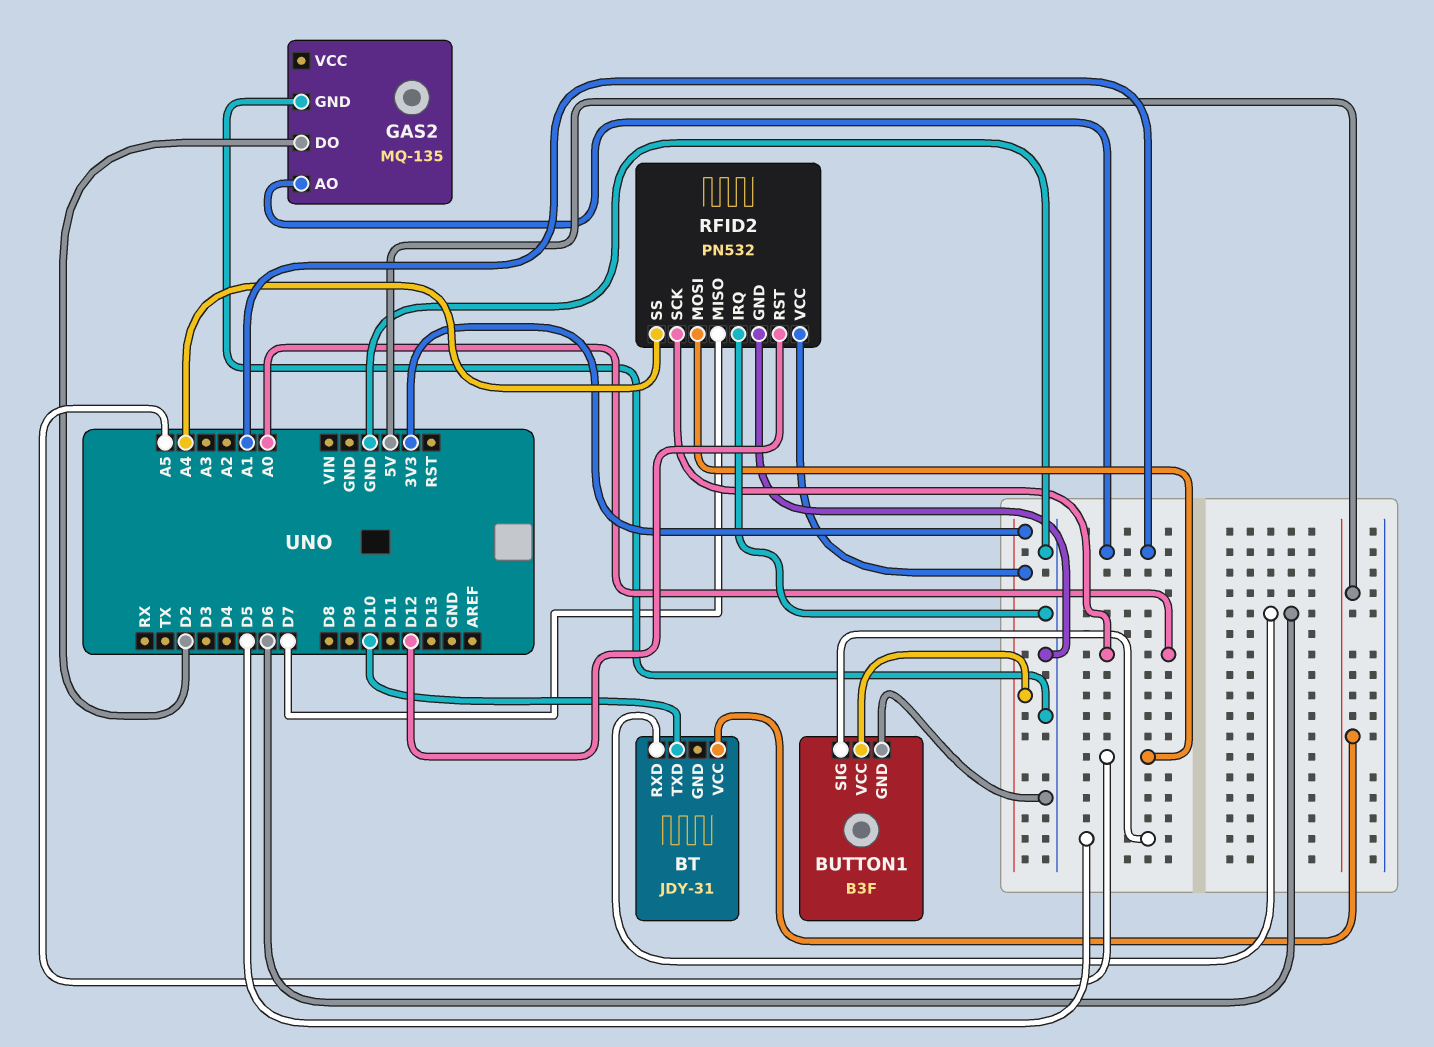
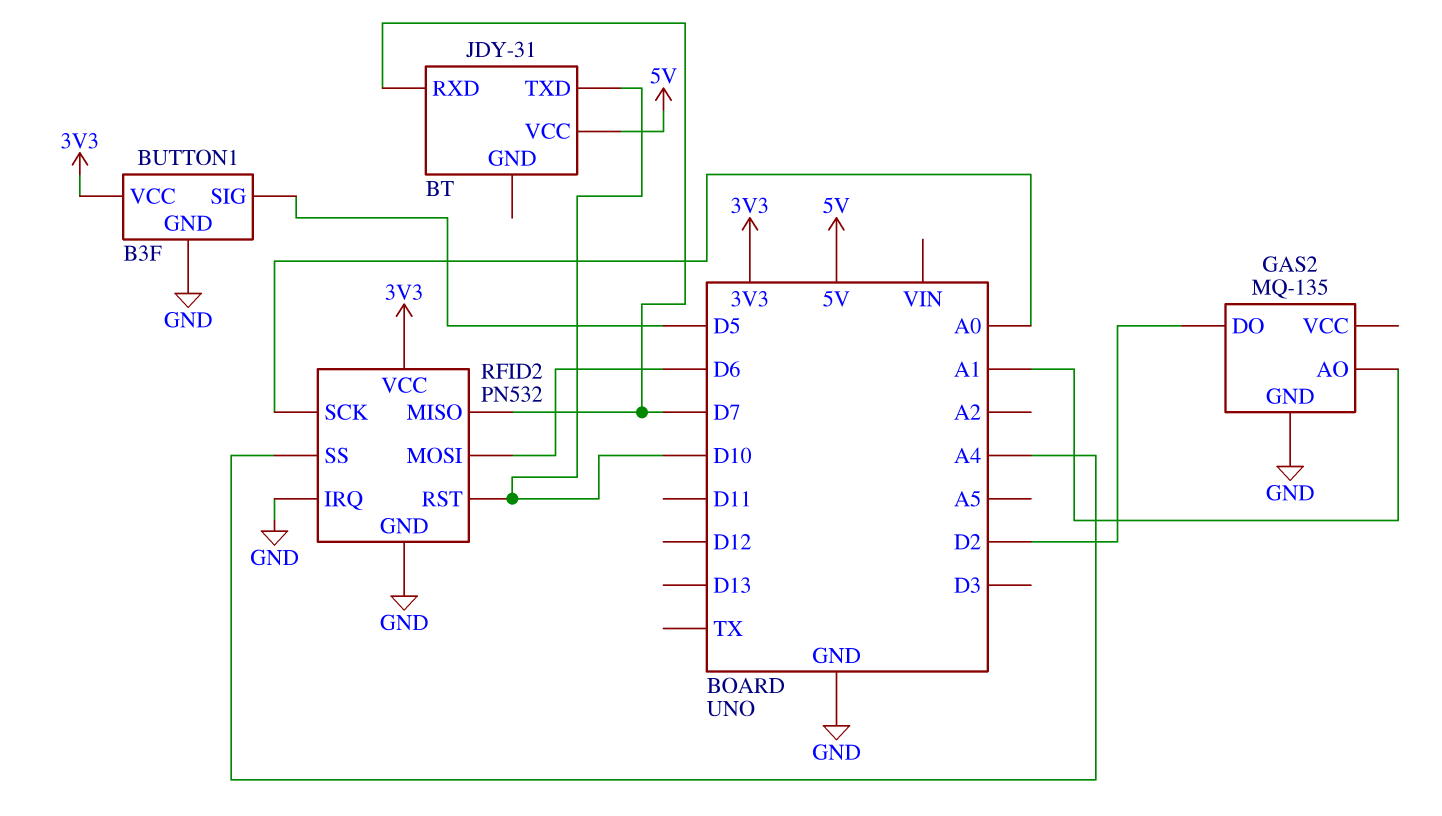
BT pin RXD: D6 -> D7
RFID2 pin MOSI: A5 -> D6
RFID2 pin RST: D12 -> D10

